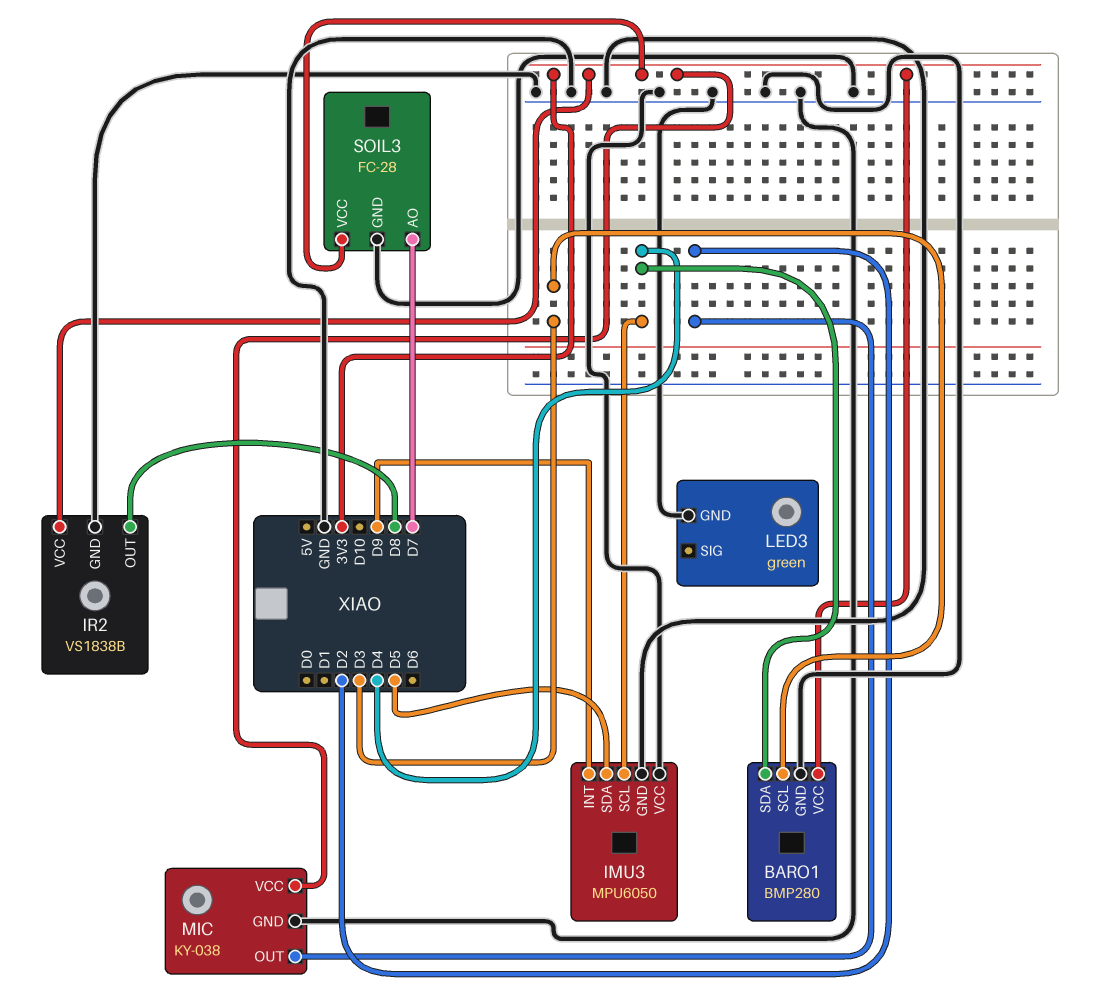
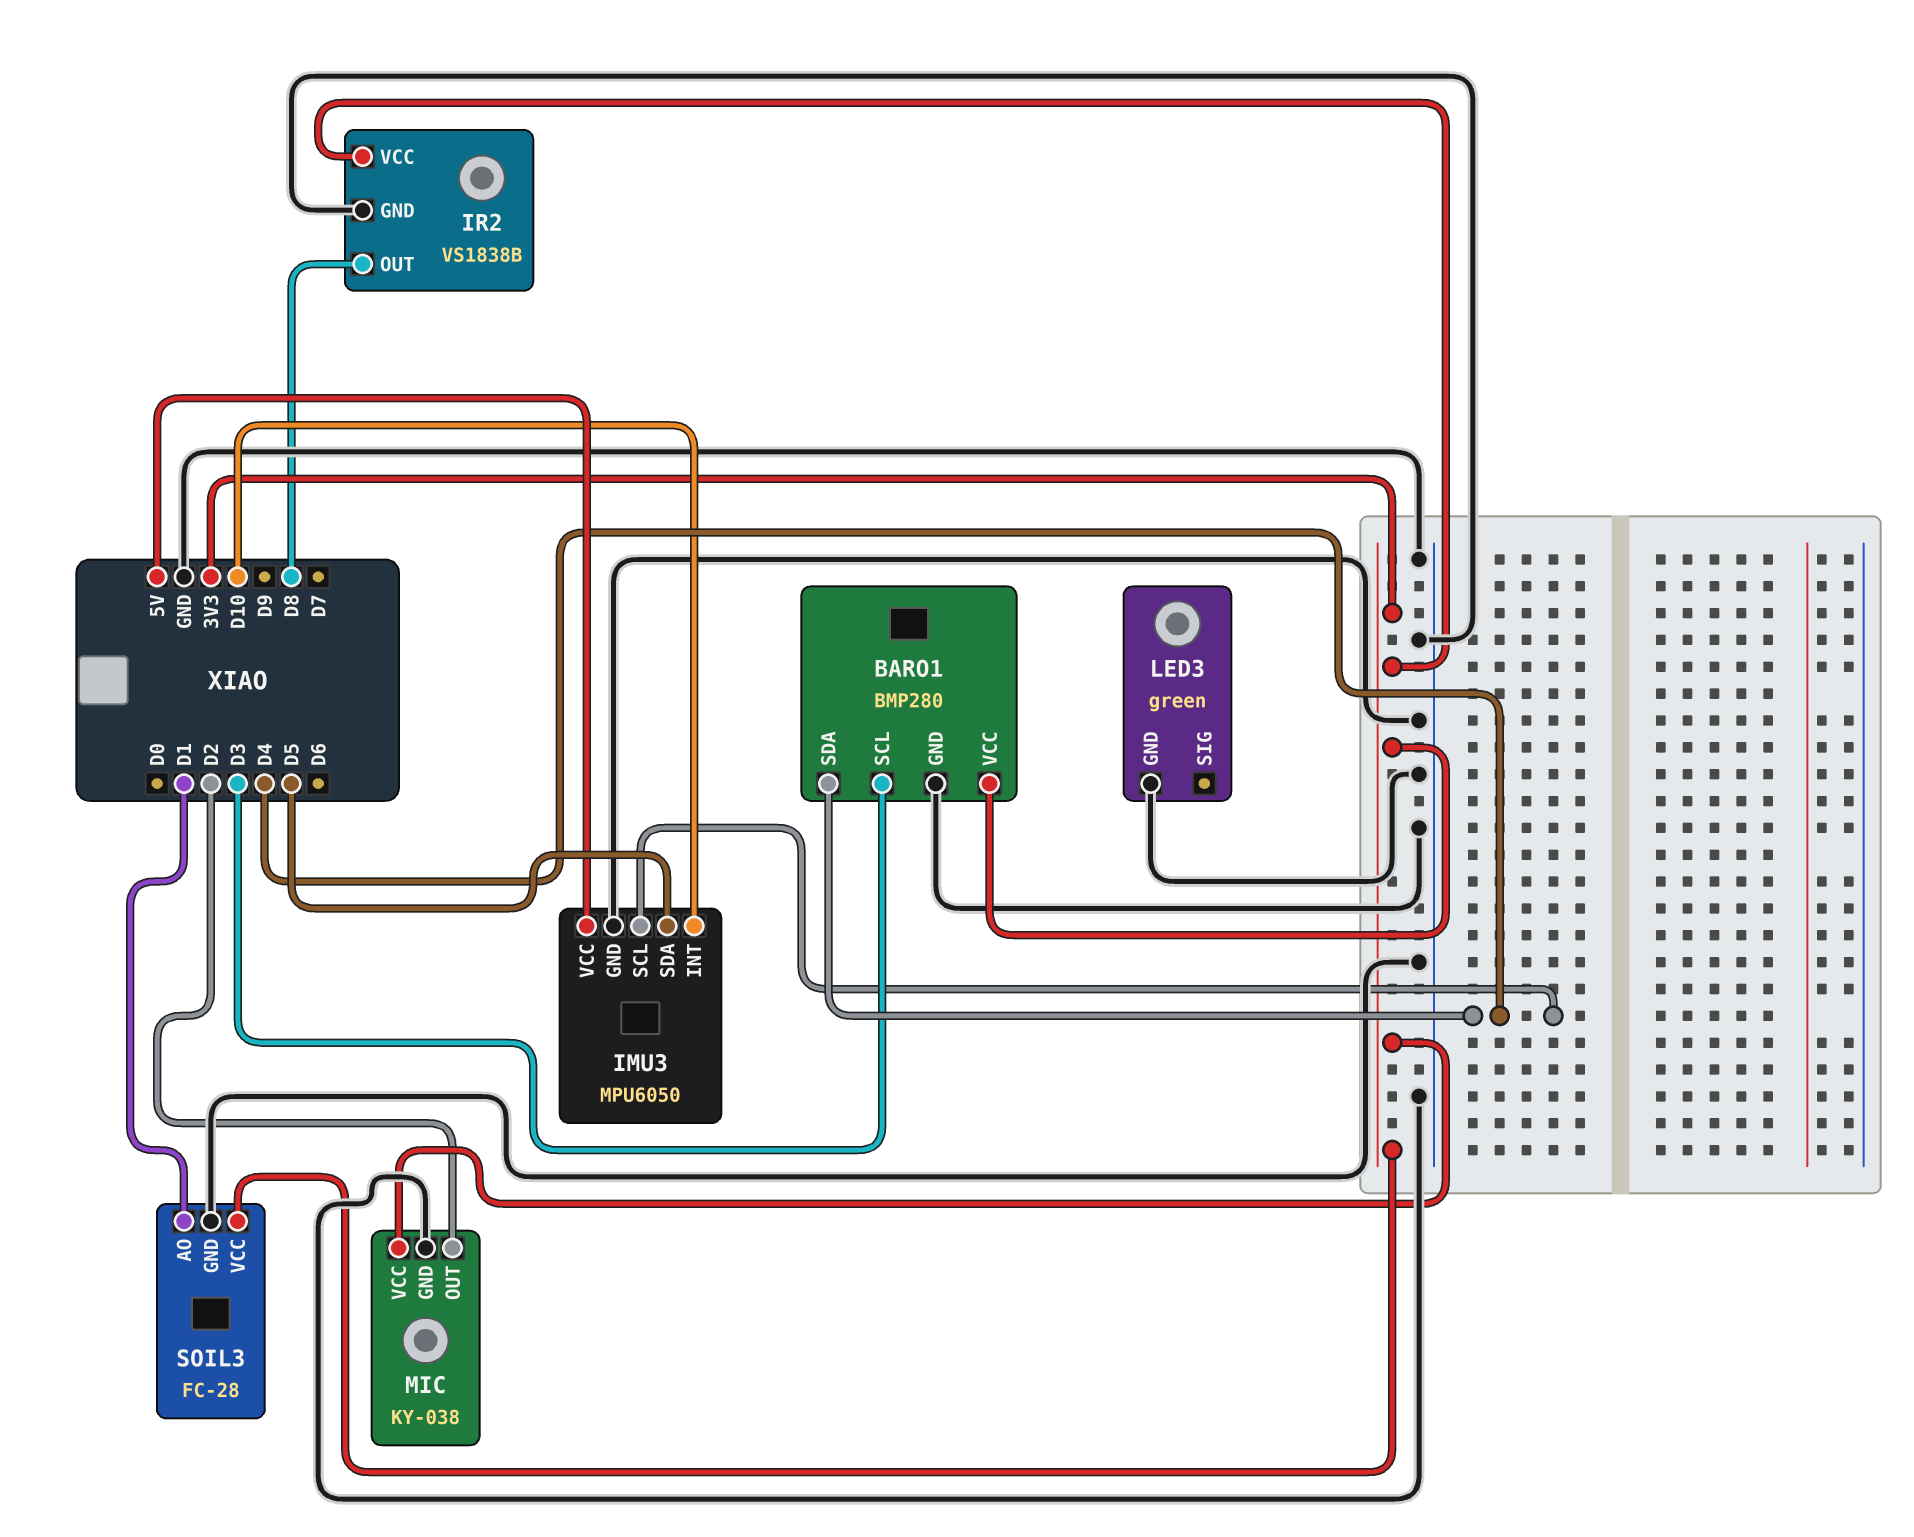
IMU3 pin INT: D9 -> D10
IMU3 pin VCC: GND -> 5V
SOIL3 pin AO: D7 -> D1

